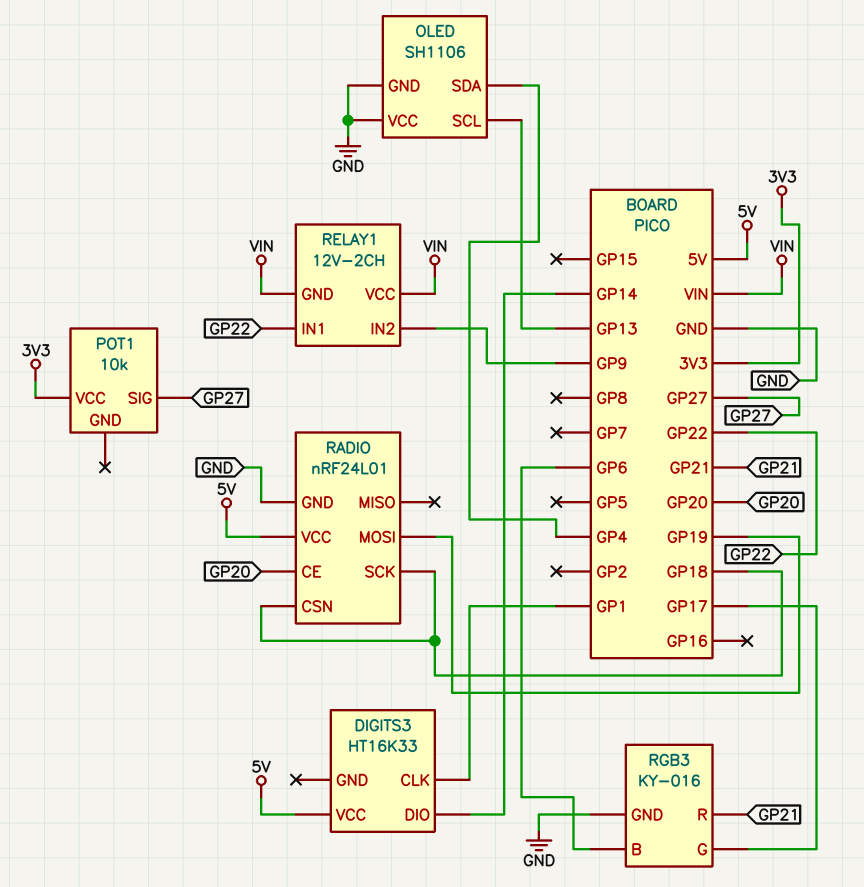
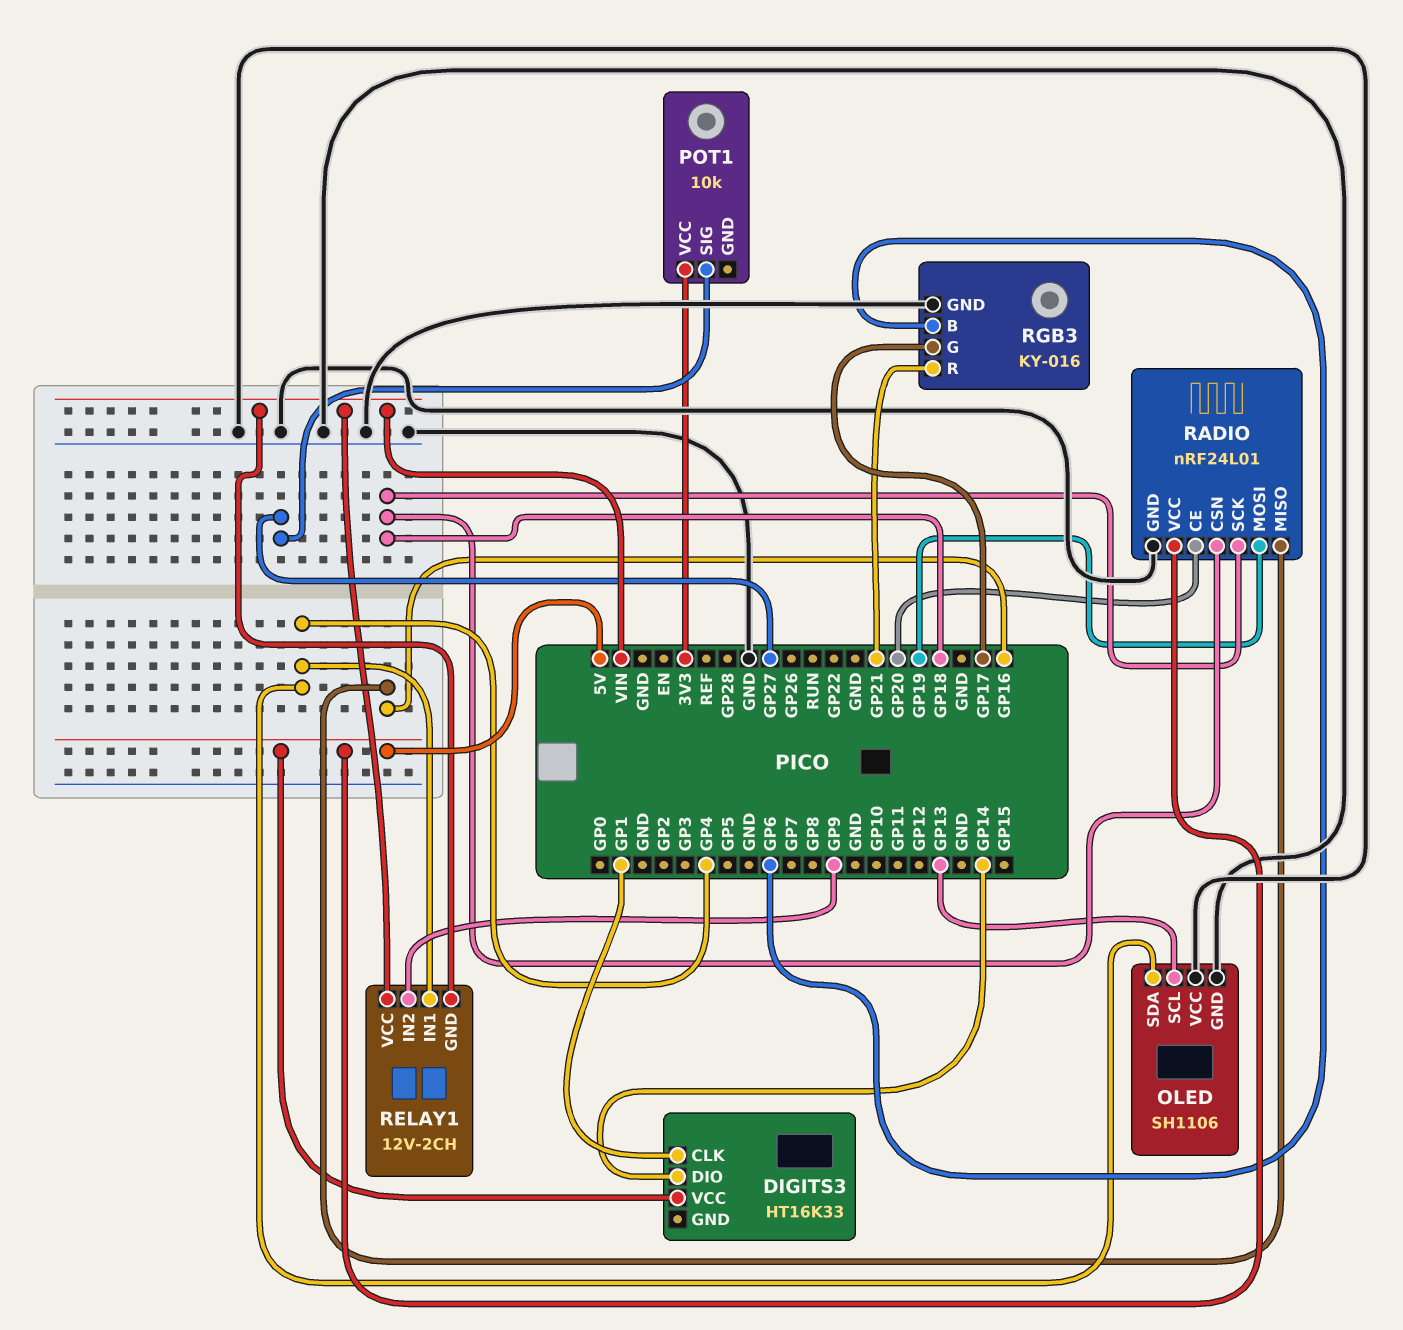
RADIO pin MISO: none -> GP16
RELAY1 pin IN1: GP22 -> GP4

